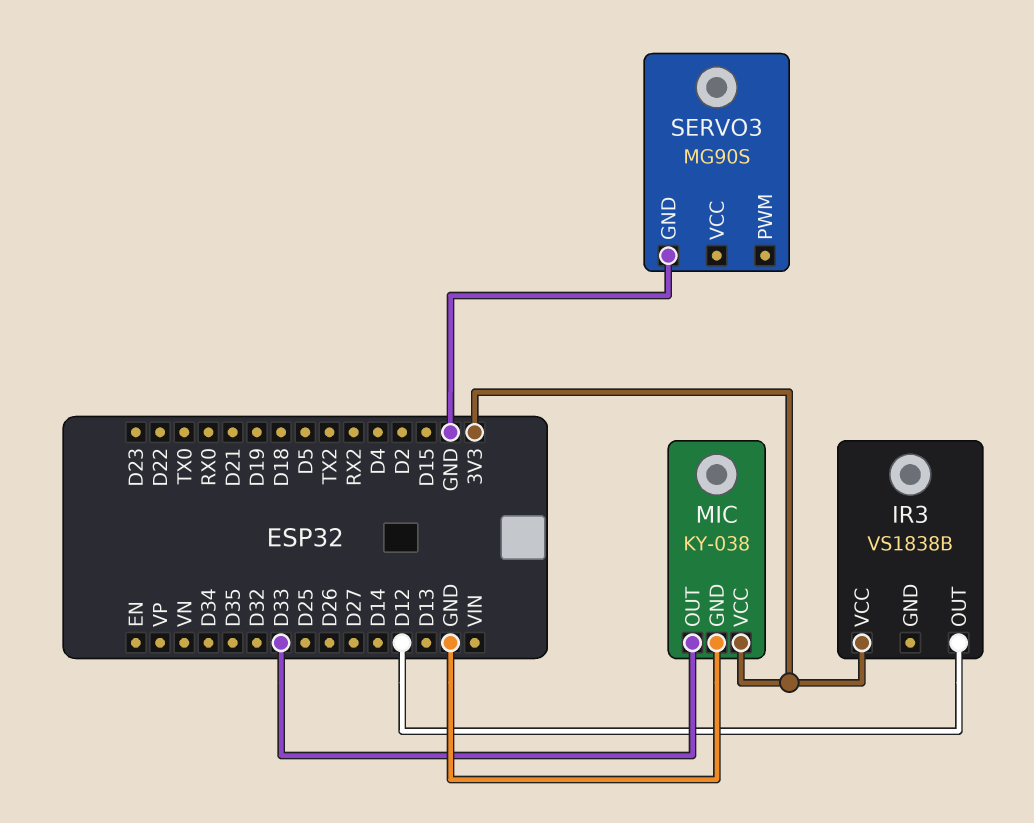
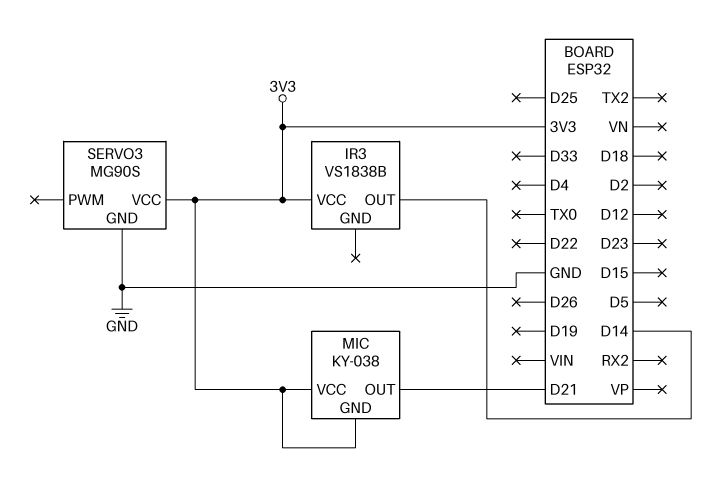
IR3 pin OUT: D12 -> D14
MIC pin GND: GND -> 3V3
MIC pin OUT: D33 -> D21
SERVO3 pin VCC: none -> 3V3

